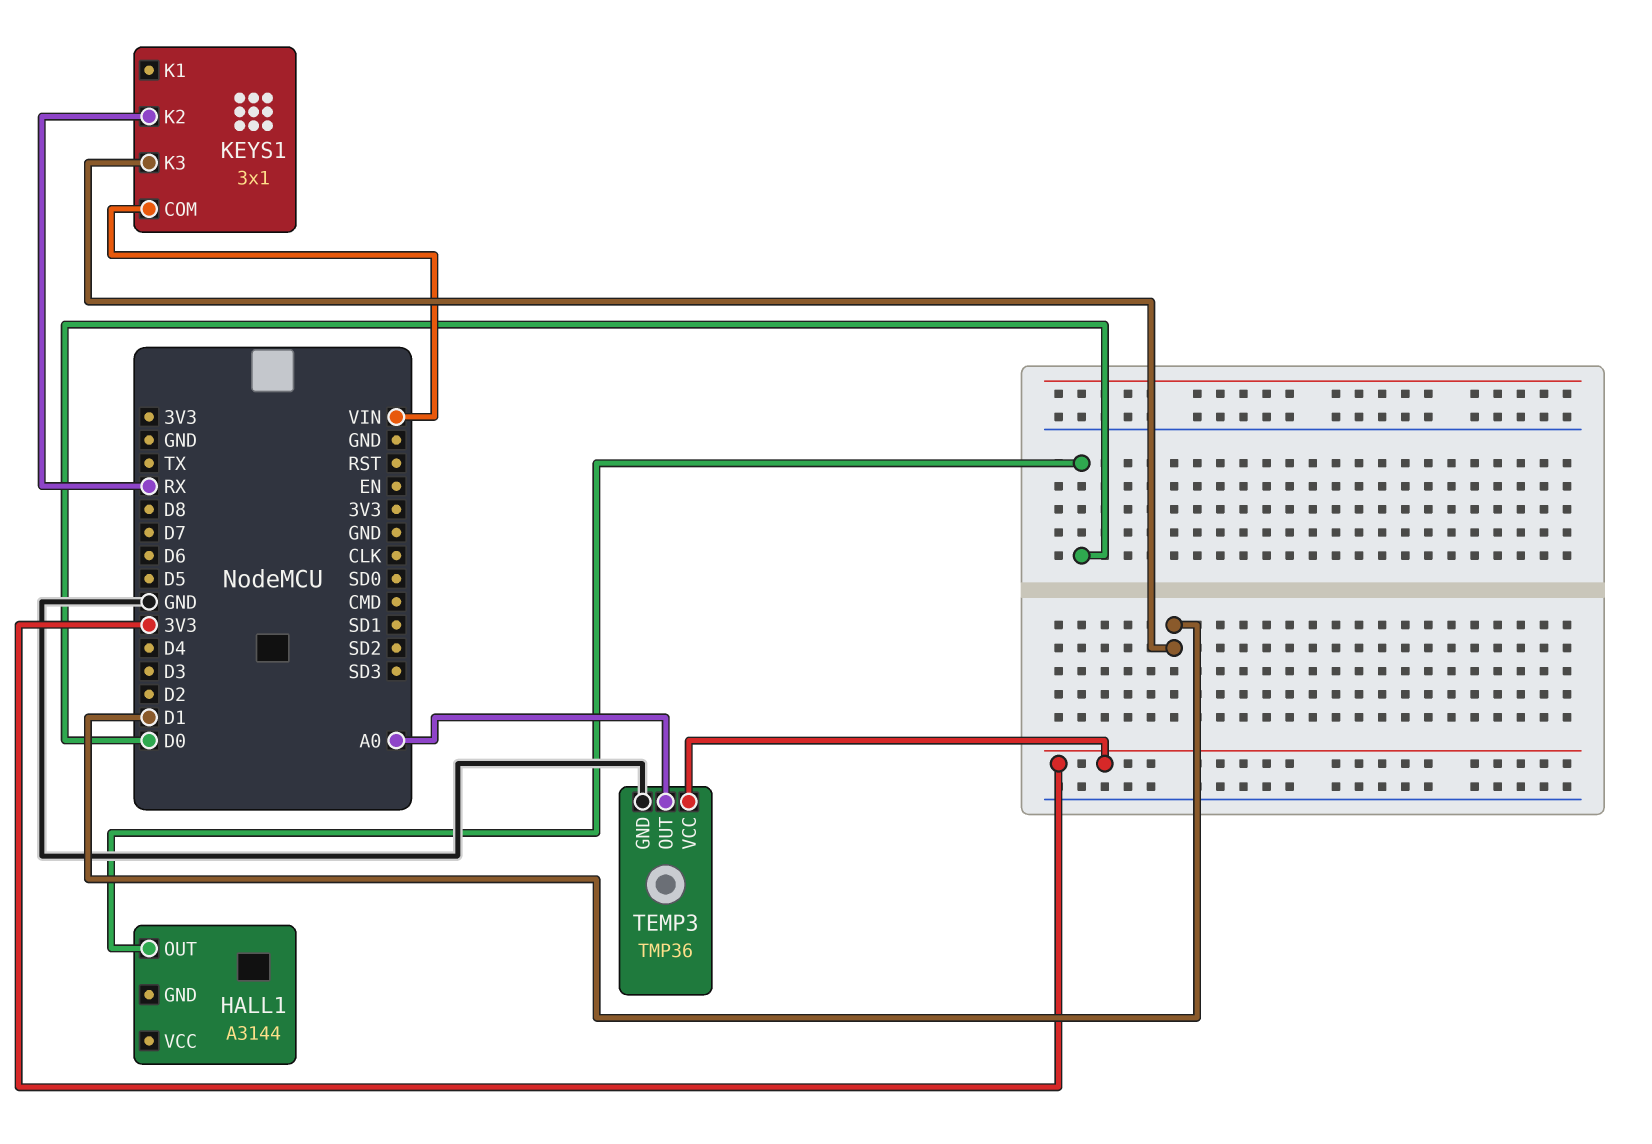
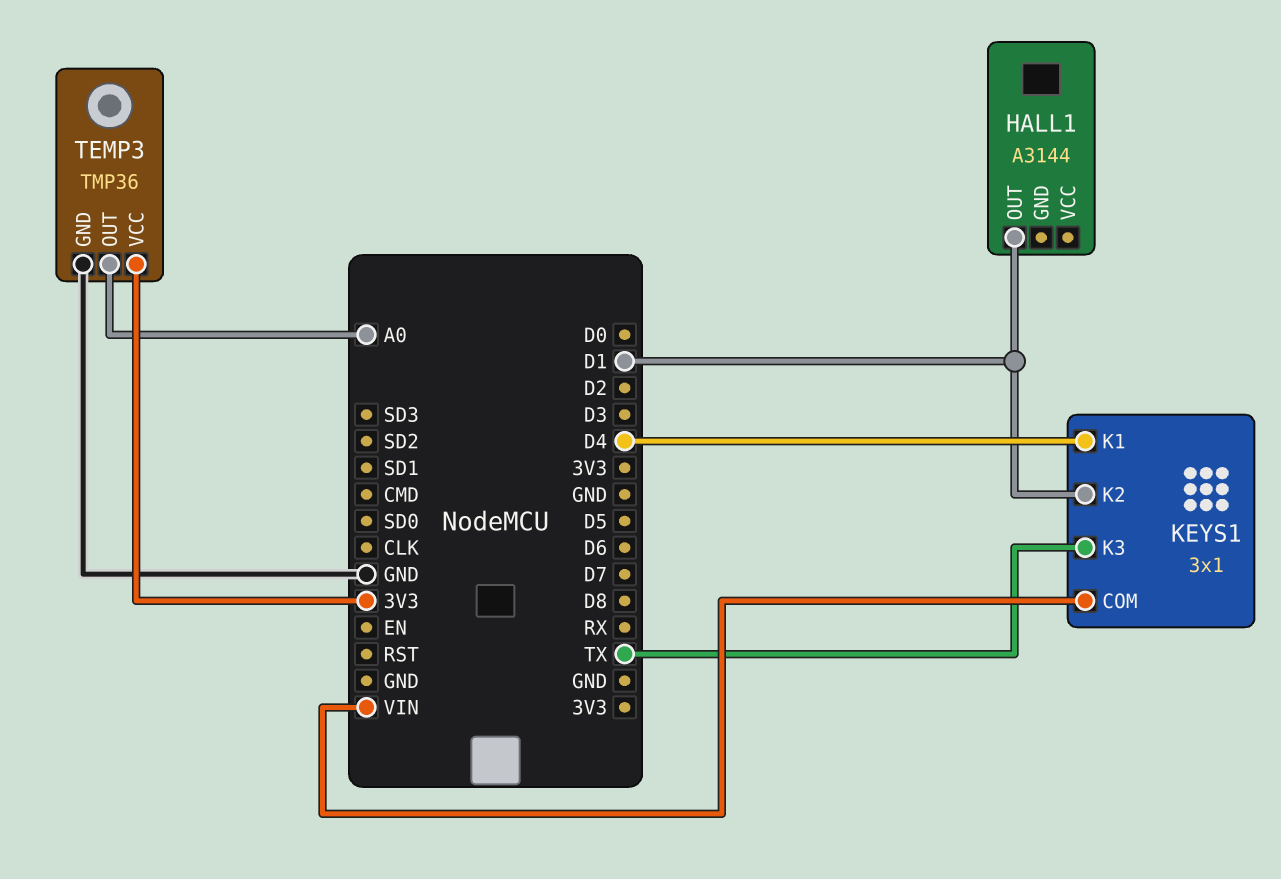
HALL1 pin OUT: D0 -> D1
KEYS1 pin K1: none -> D4
KEYS1 pin K2: RX -> D1
KEYS1 pin K3: D1 -> TX

